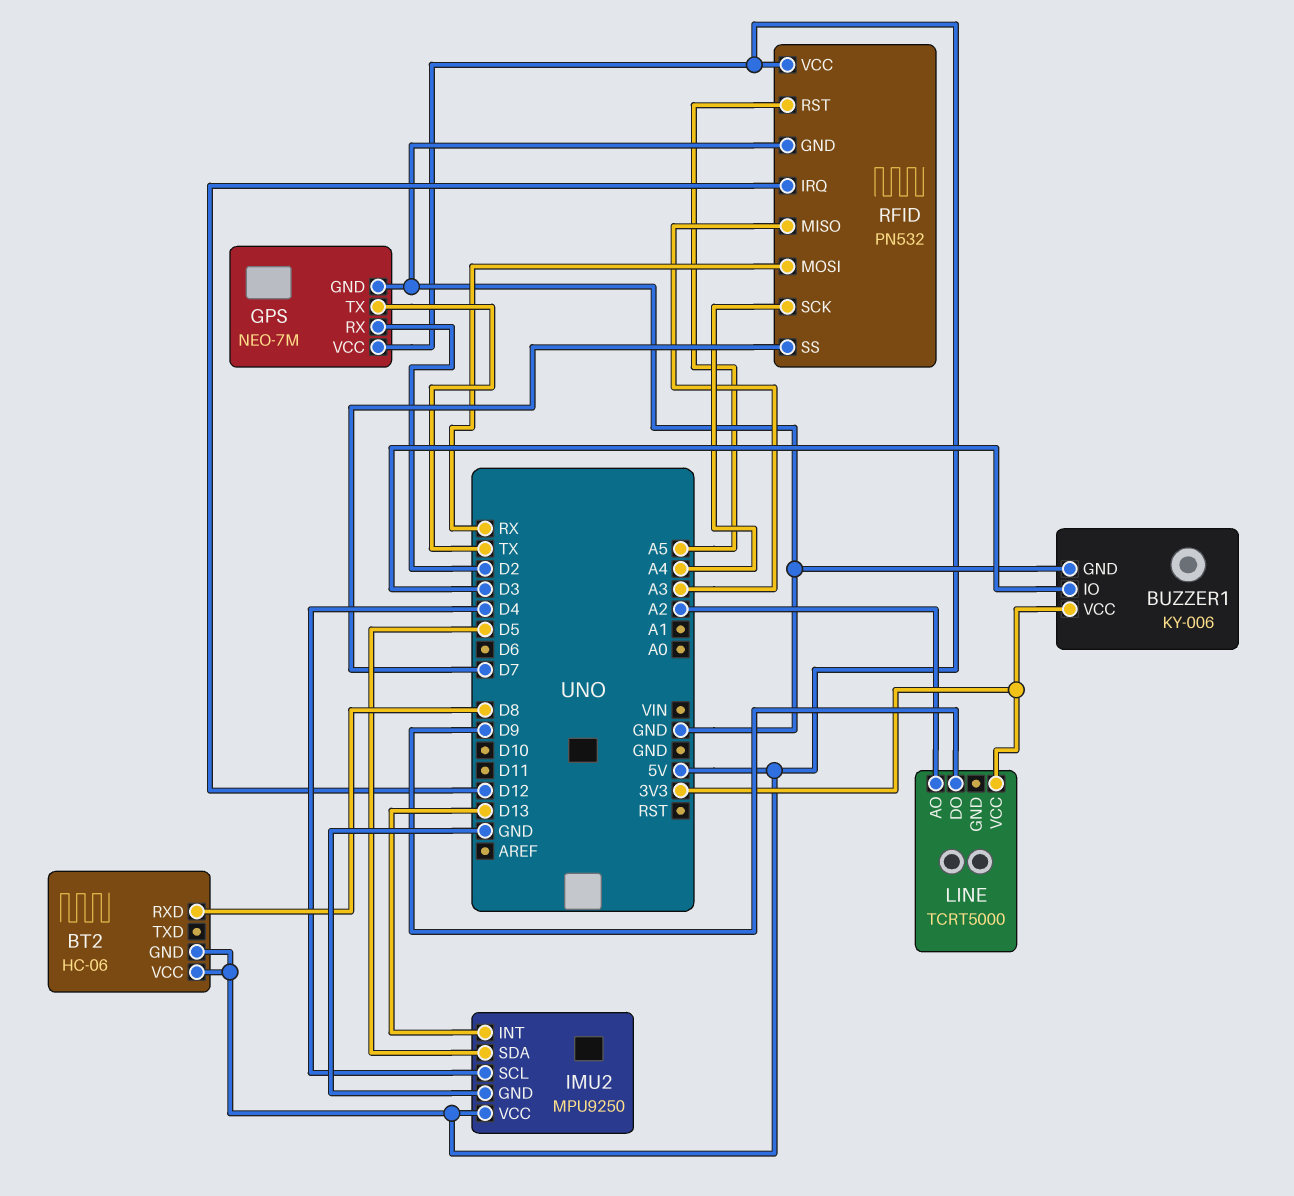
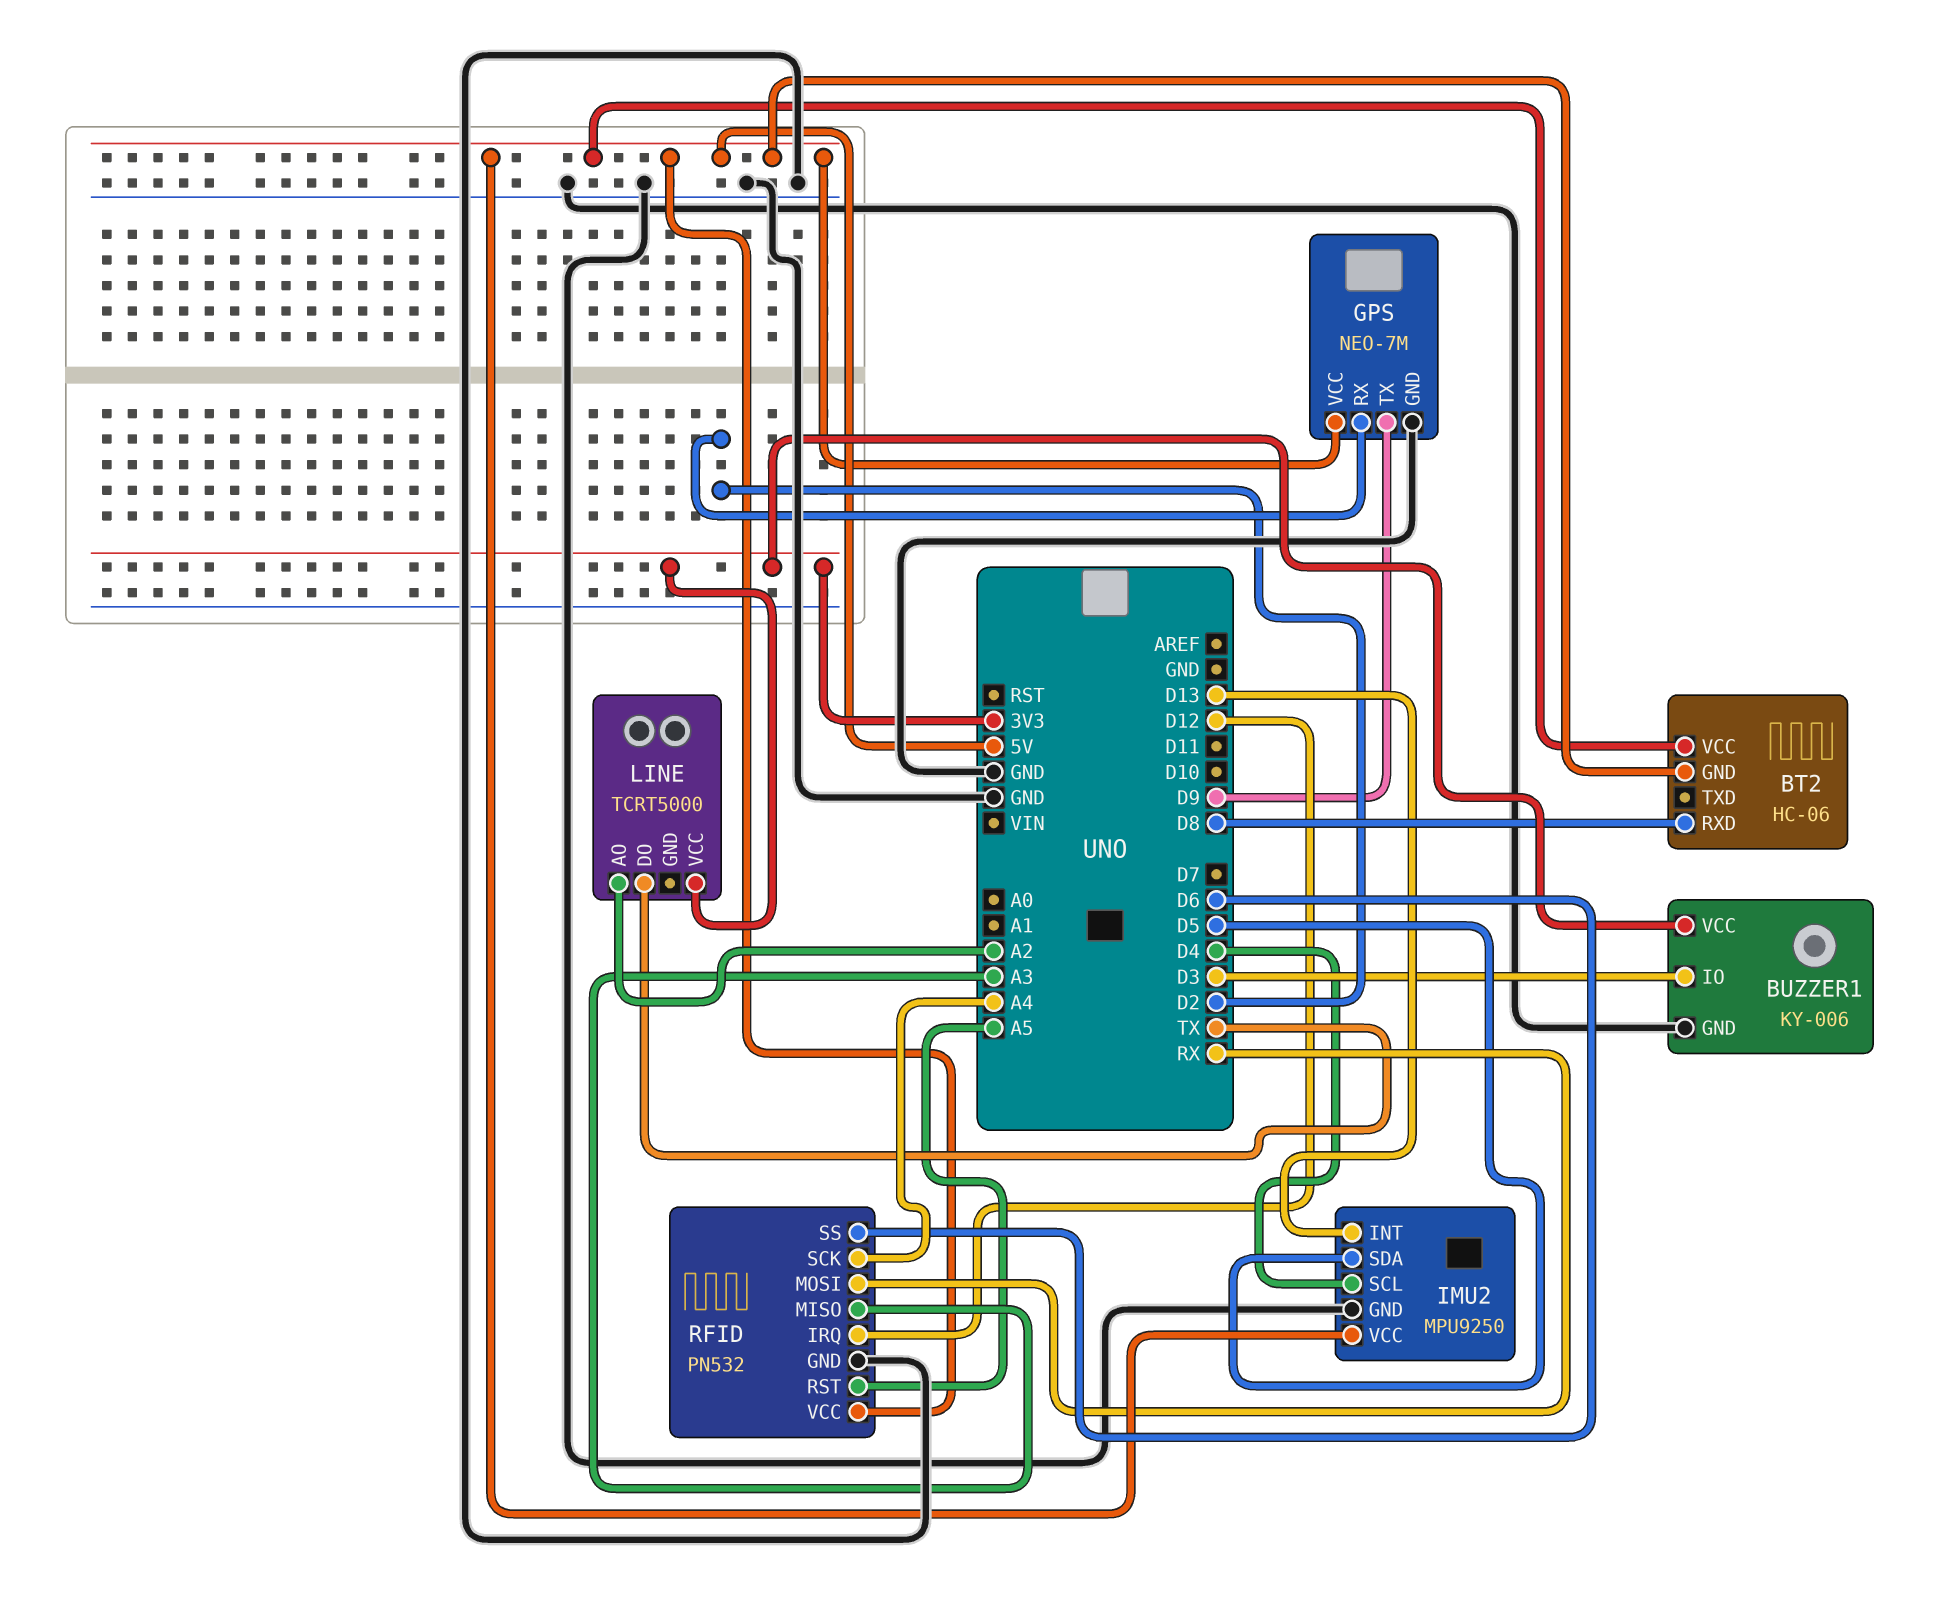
GPS pin TX: TX -> D9
LINE pin DO: D9 -> TX
RFID pin SS: D7 -> D6

